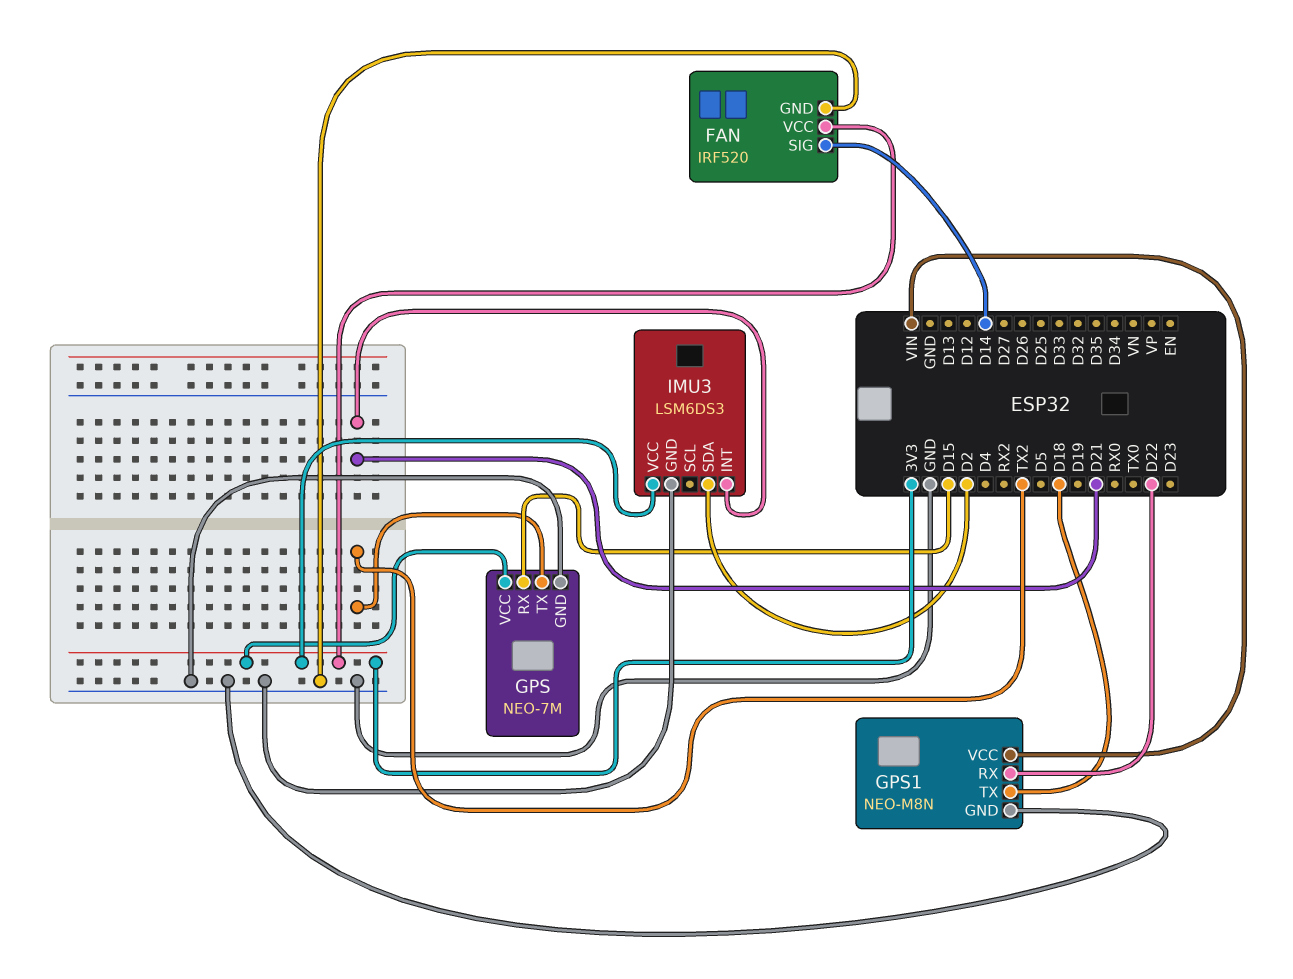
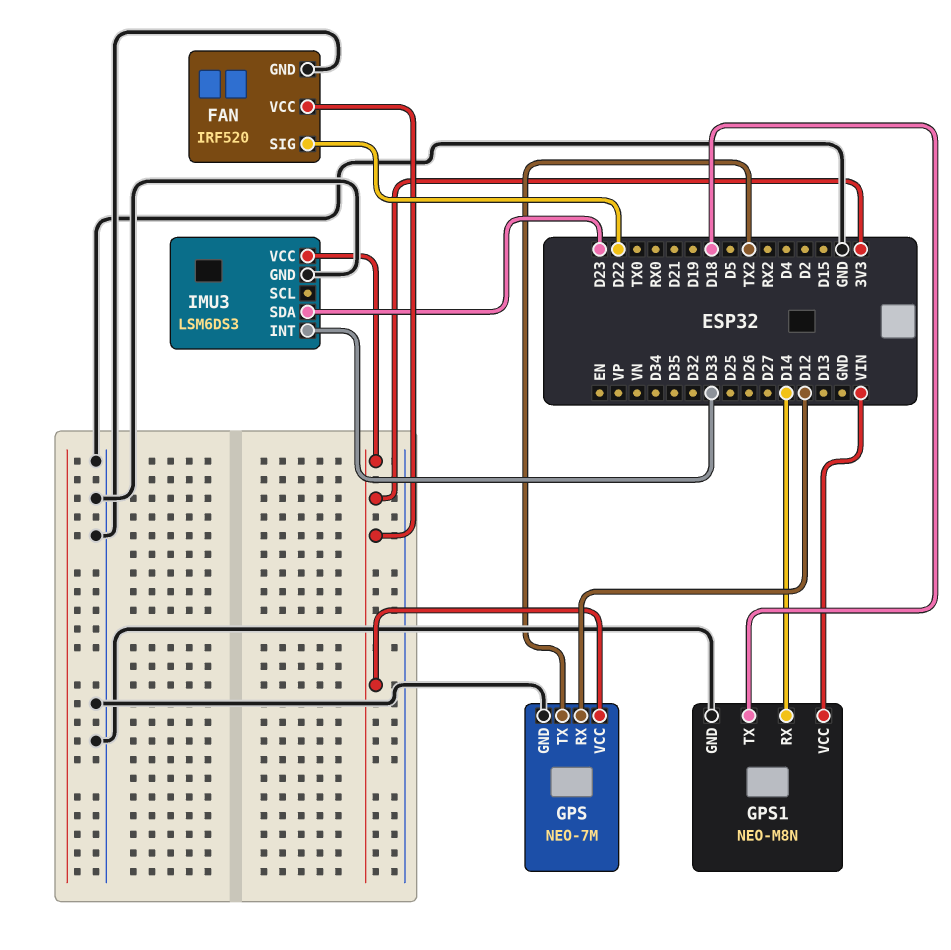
FAN pin SIG: D14 -> D22
GPS pin RX: D15 -> D12
GPS1 pin RX: D22 -> D14
IMU3 pin INT: D21 -> D33
IMU3 pin SDA: D2 -> D23

